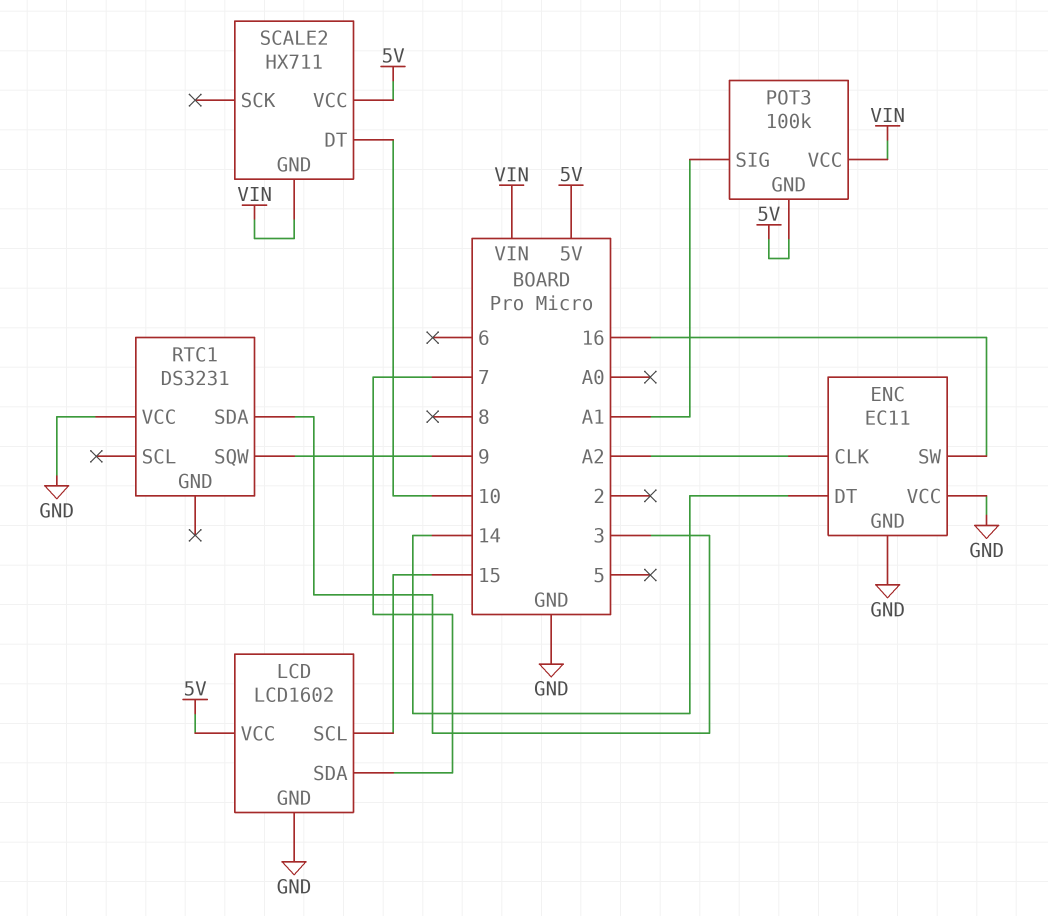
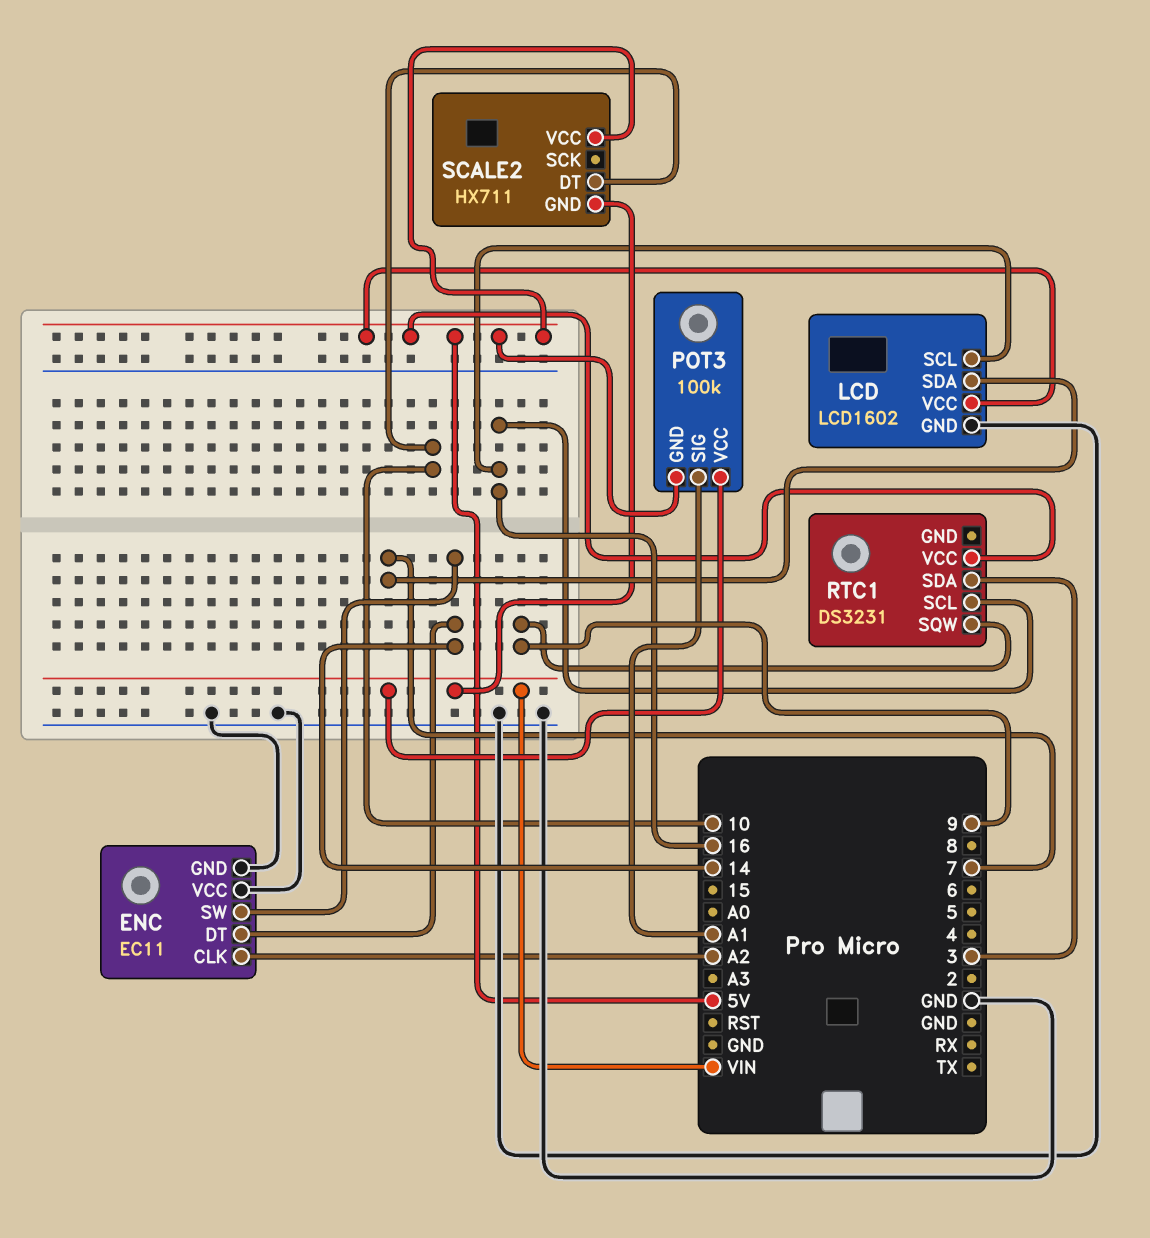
ENC pin SW: 16 -> 14
LCD pin SCL: 15 -> 16
RTC1 pin SCL: none -> 16
RTC1 pin VCC: GND -> 5V

